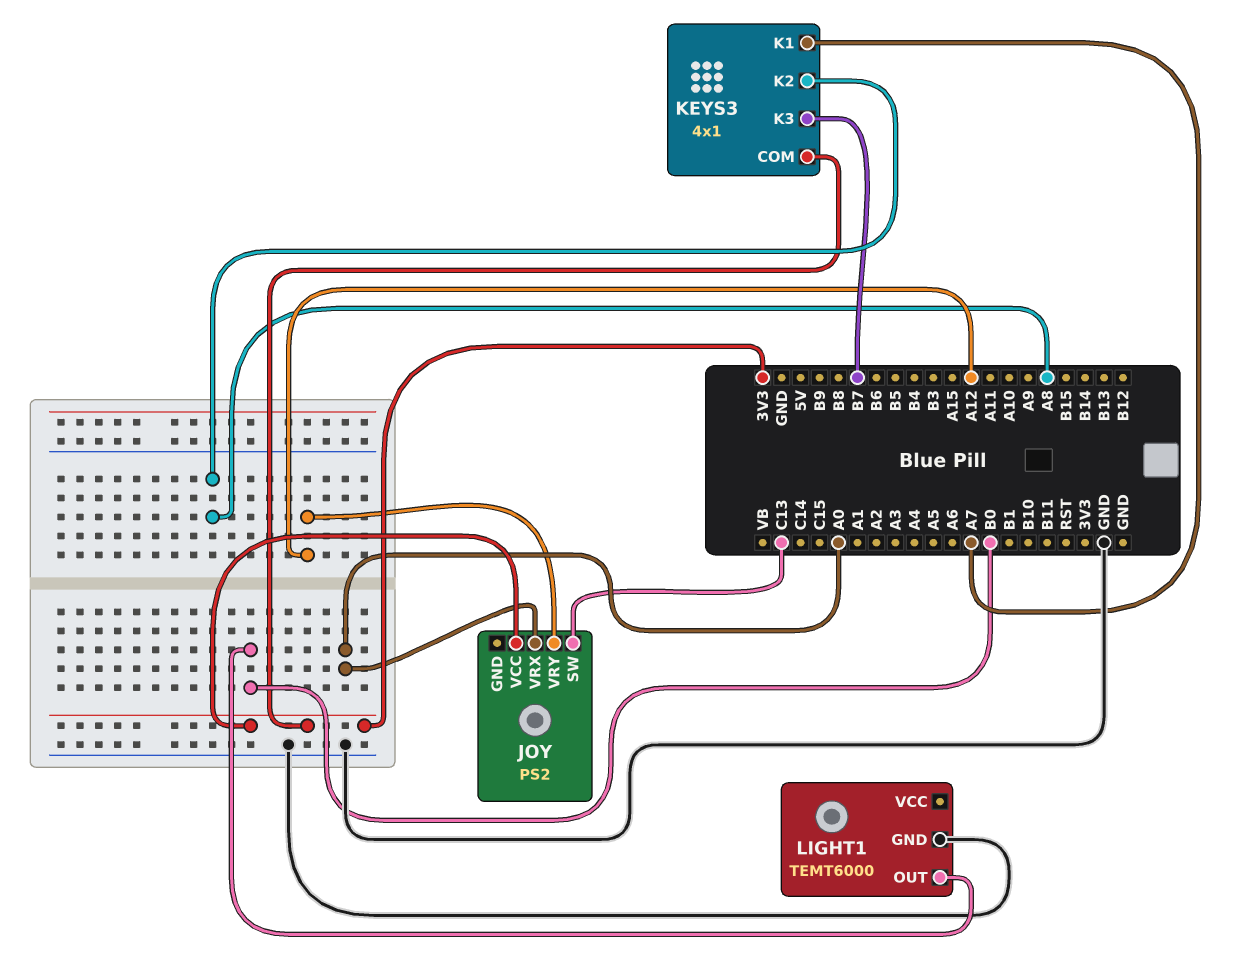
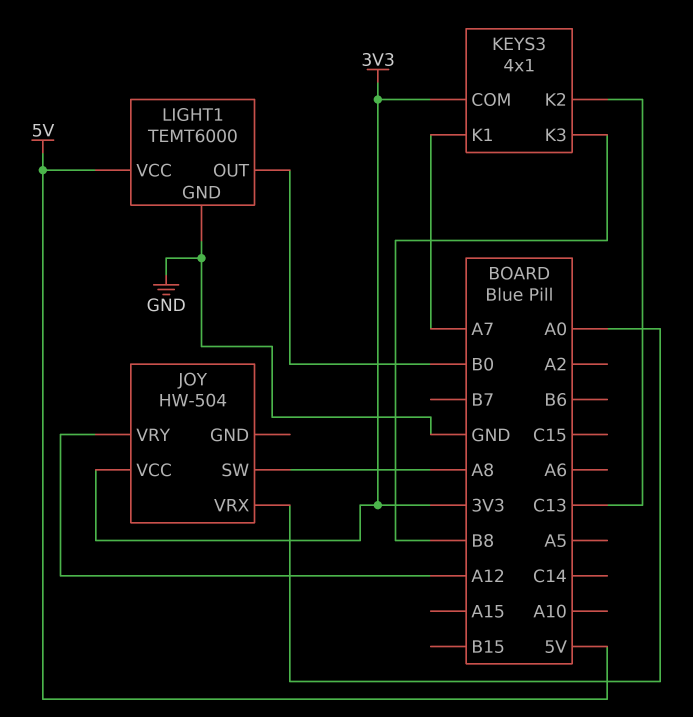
JOY: PS2 -> HW-504
JOY pin SW: C13 -> A8
KEYS3 pin K2: A8 -> C13
KEYS3 pin K3: B7 -> B8
LIGHT1 pin VCC: none -> 5V

